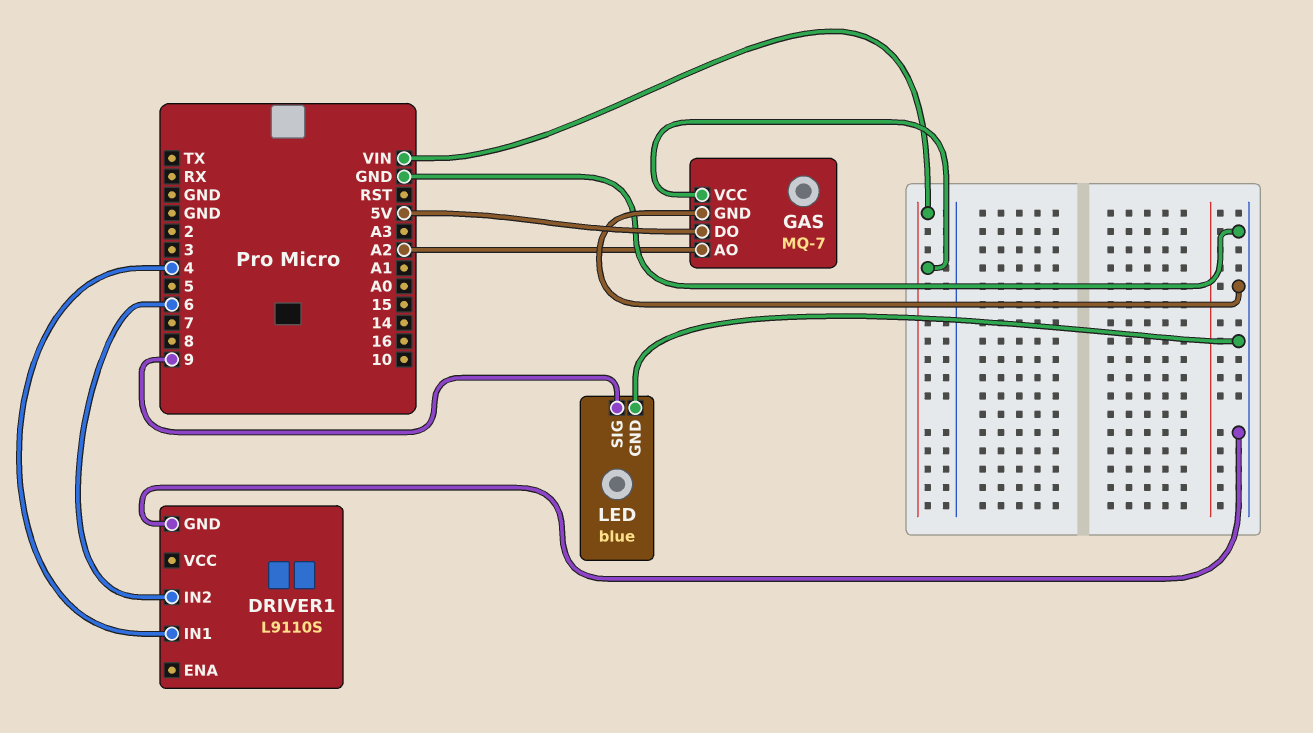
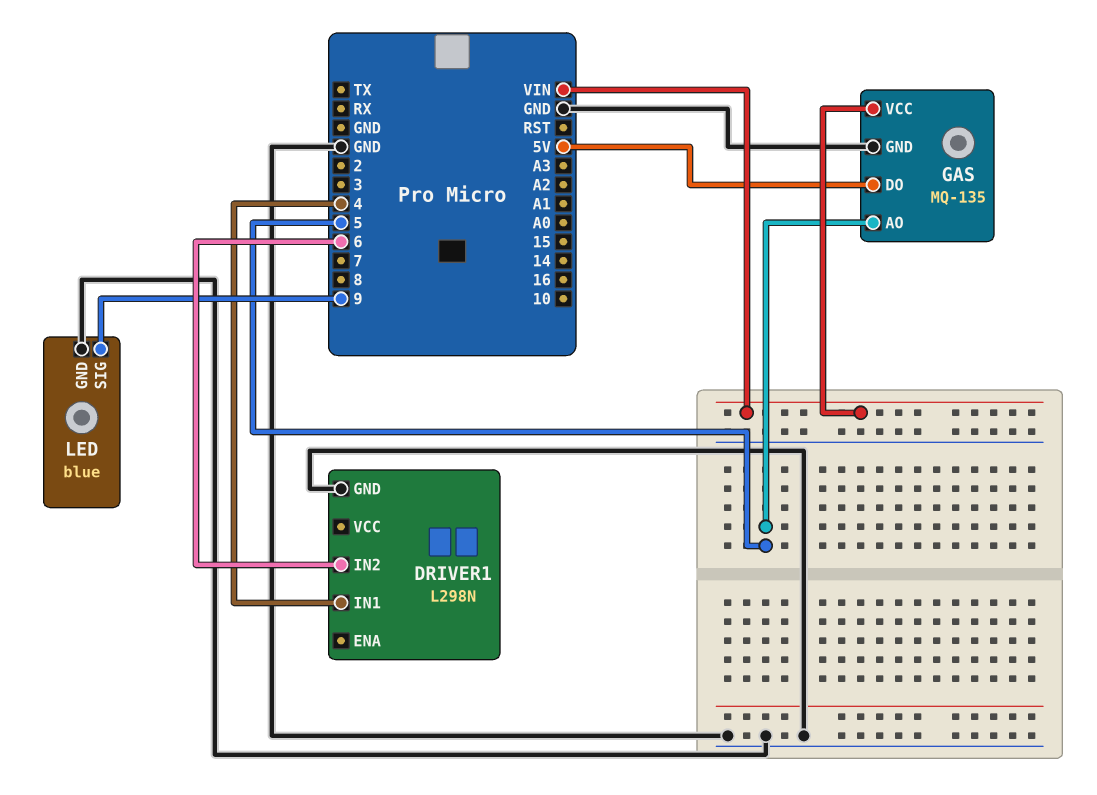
DRIVER1: L9110S -> L298N
GAS: MQ-7 -> MQ-135
GAS pin AO: A2 -> 5

